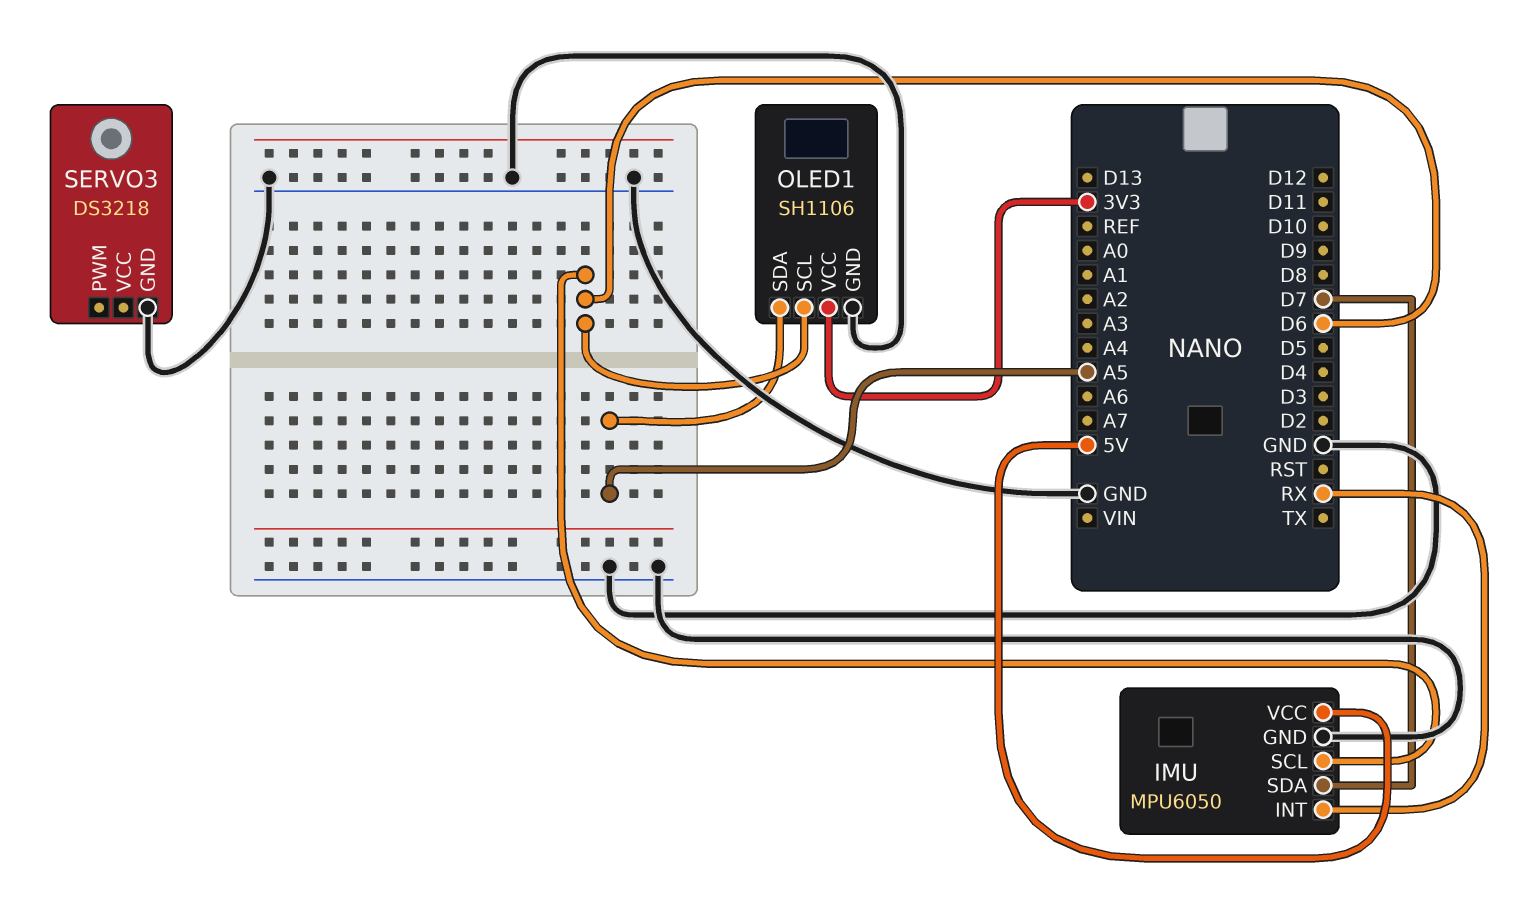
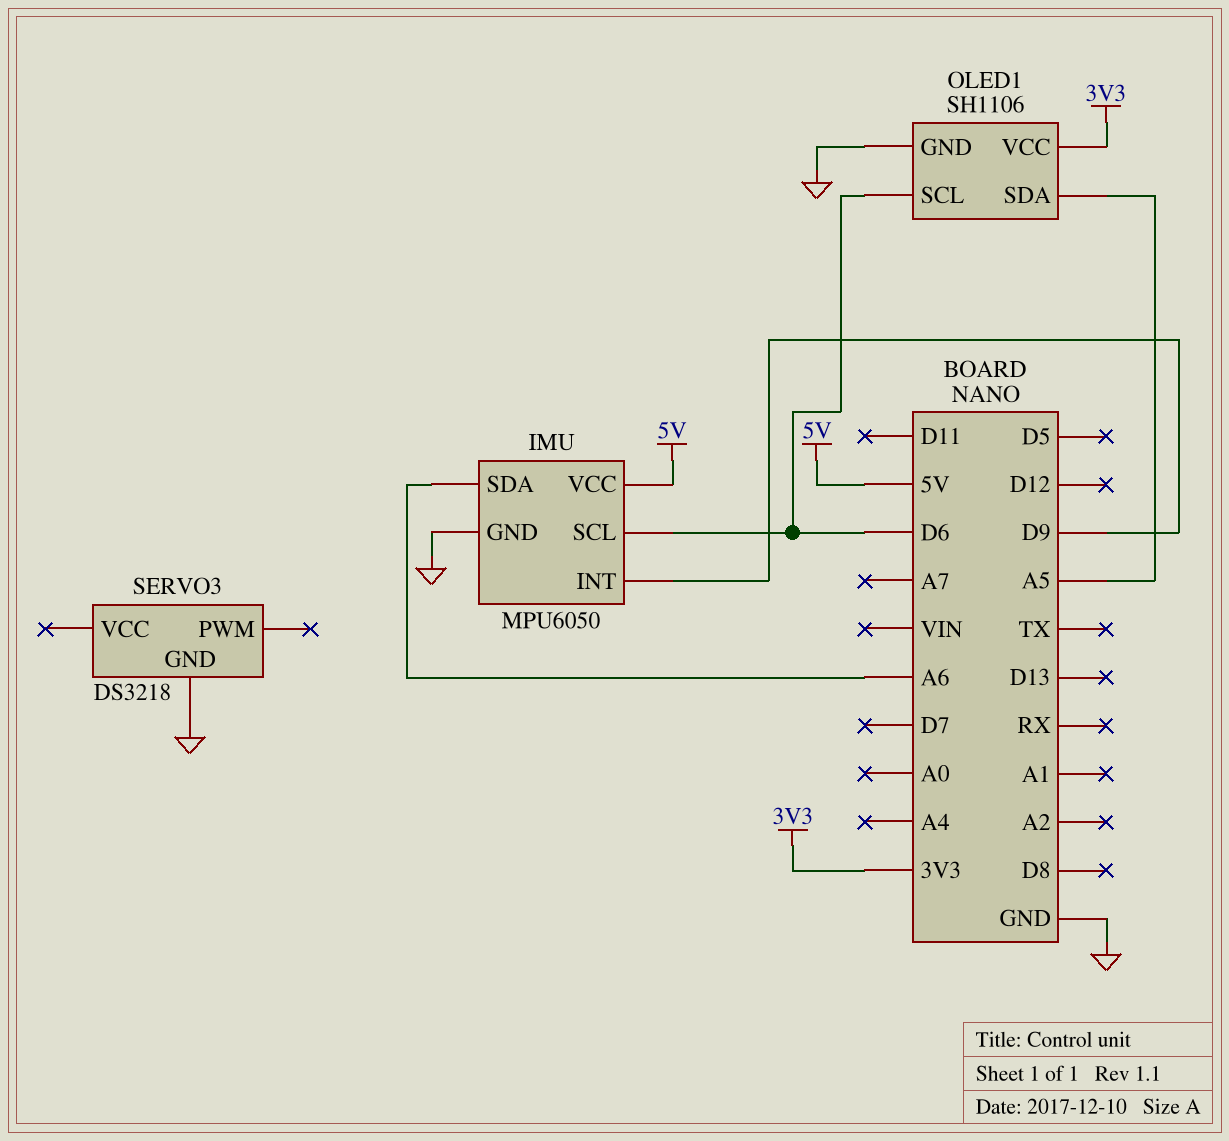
IMU pin INT: RX -> D9
IMU pin SDA: D7 -> A6

